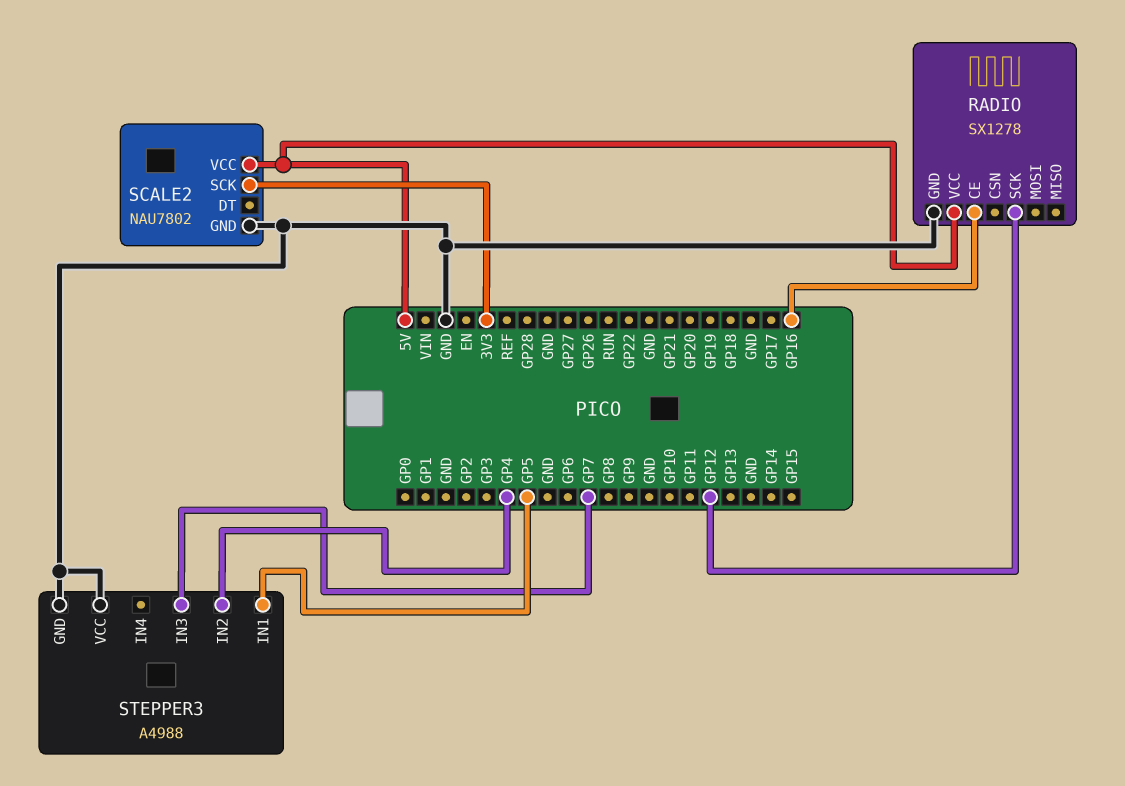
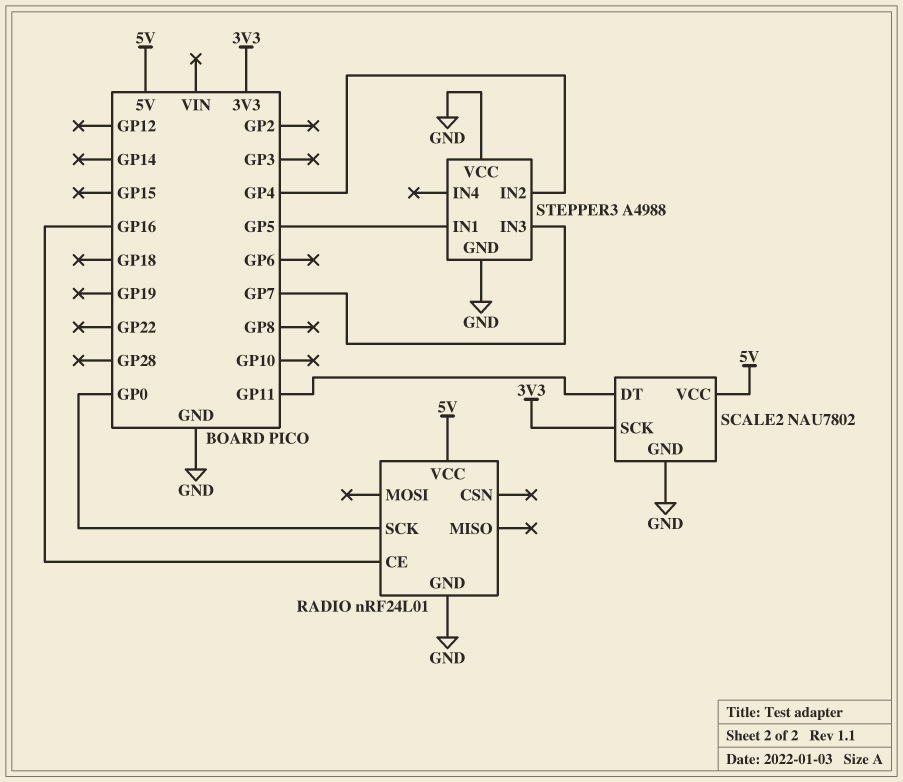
RADIO: SX1278 -> nRF24L01
RADIO pin SCK: GP12 -> GP0
SCALE2 pin DT: none -> GP11

